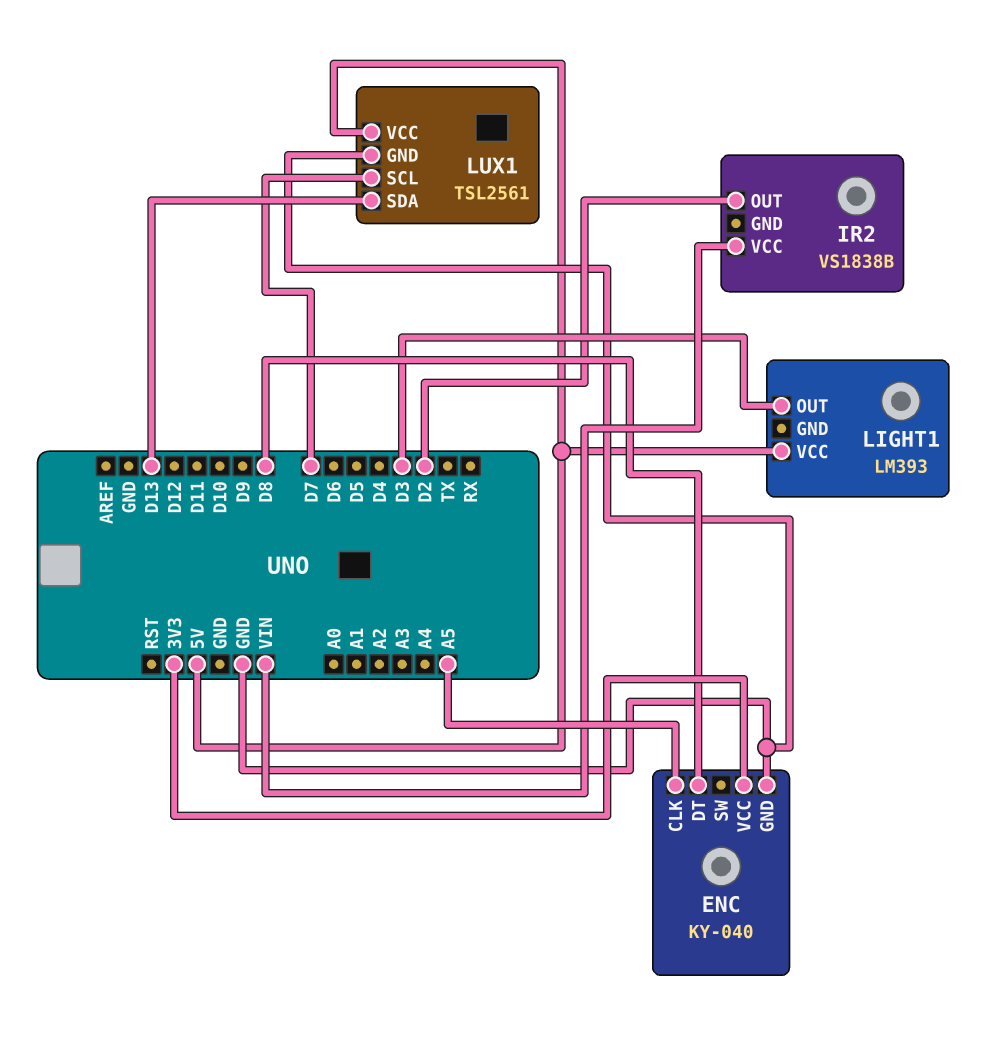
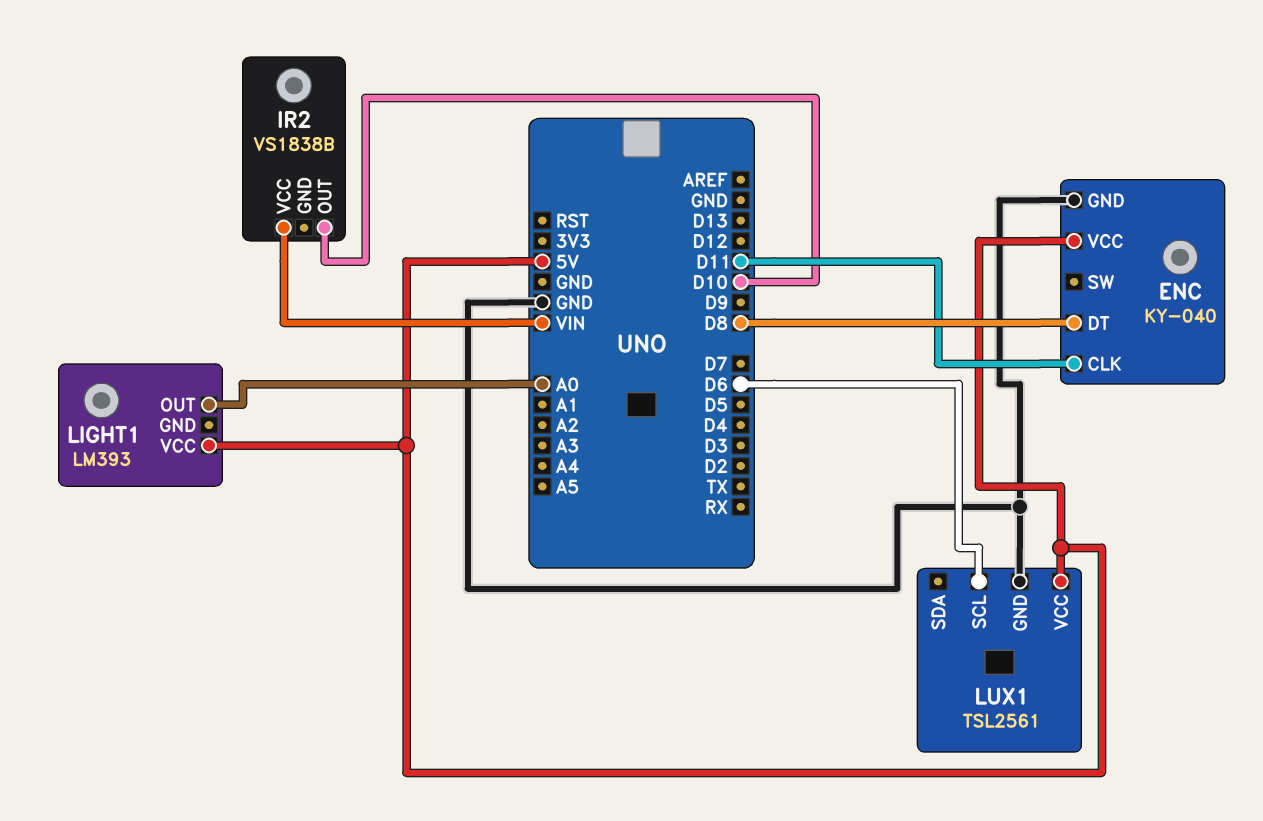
ENC pin CLK: A5 -> D11
ENC pin VCC: 3V3 -> 5V
IR2 pin OUT: D2 -> D10
LIGHT1 pin OUT: D3 -> A0
LUX1 pin SCL: D7 -> D6
LUX1 pin SDA: D13 -> none

